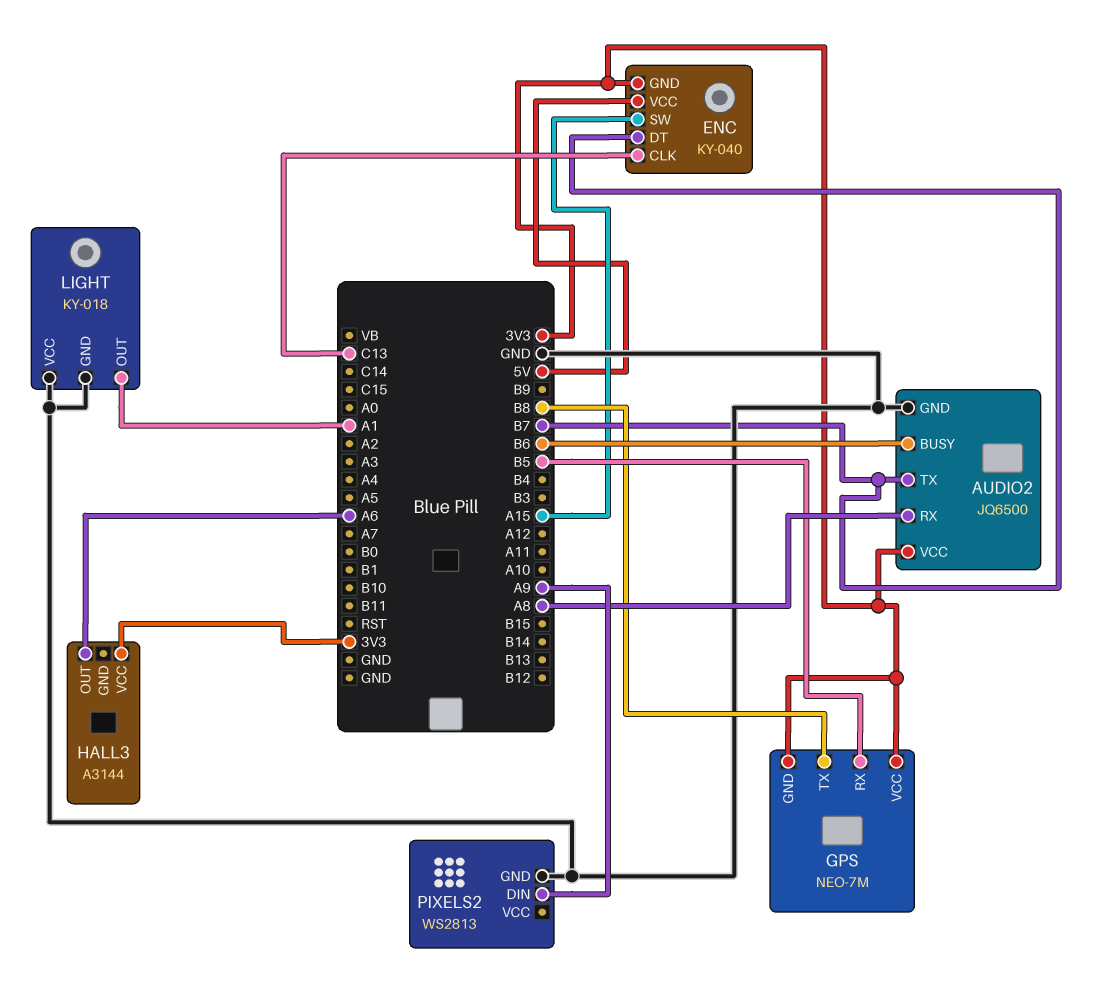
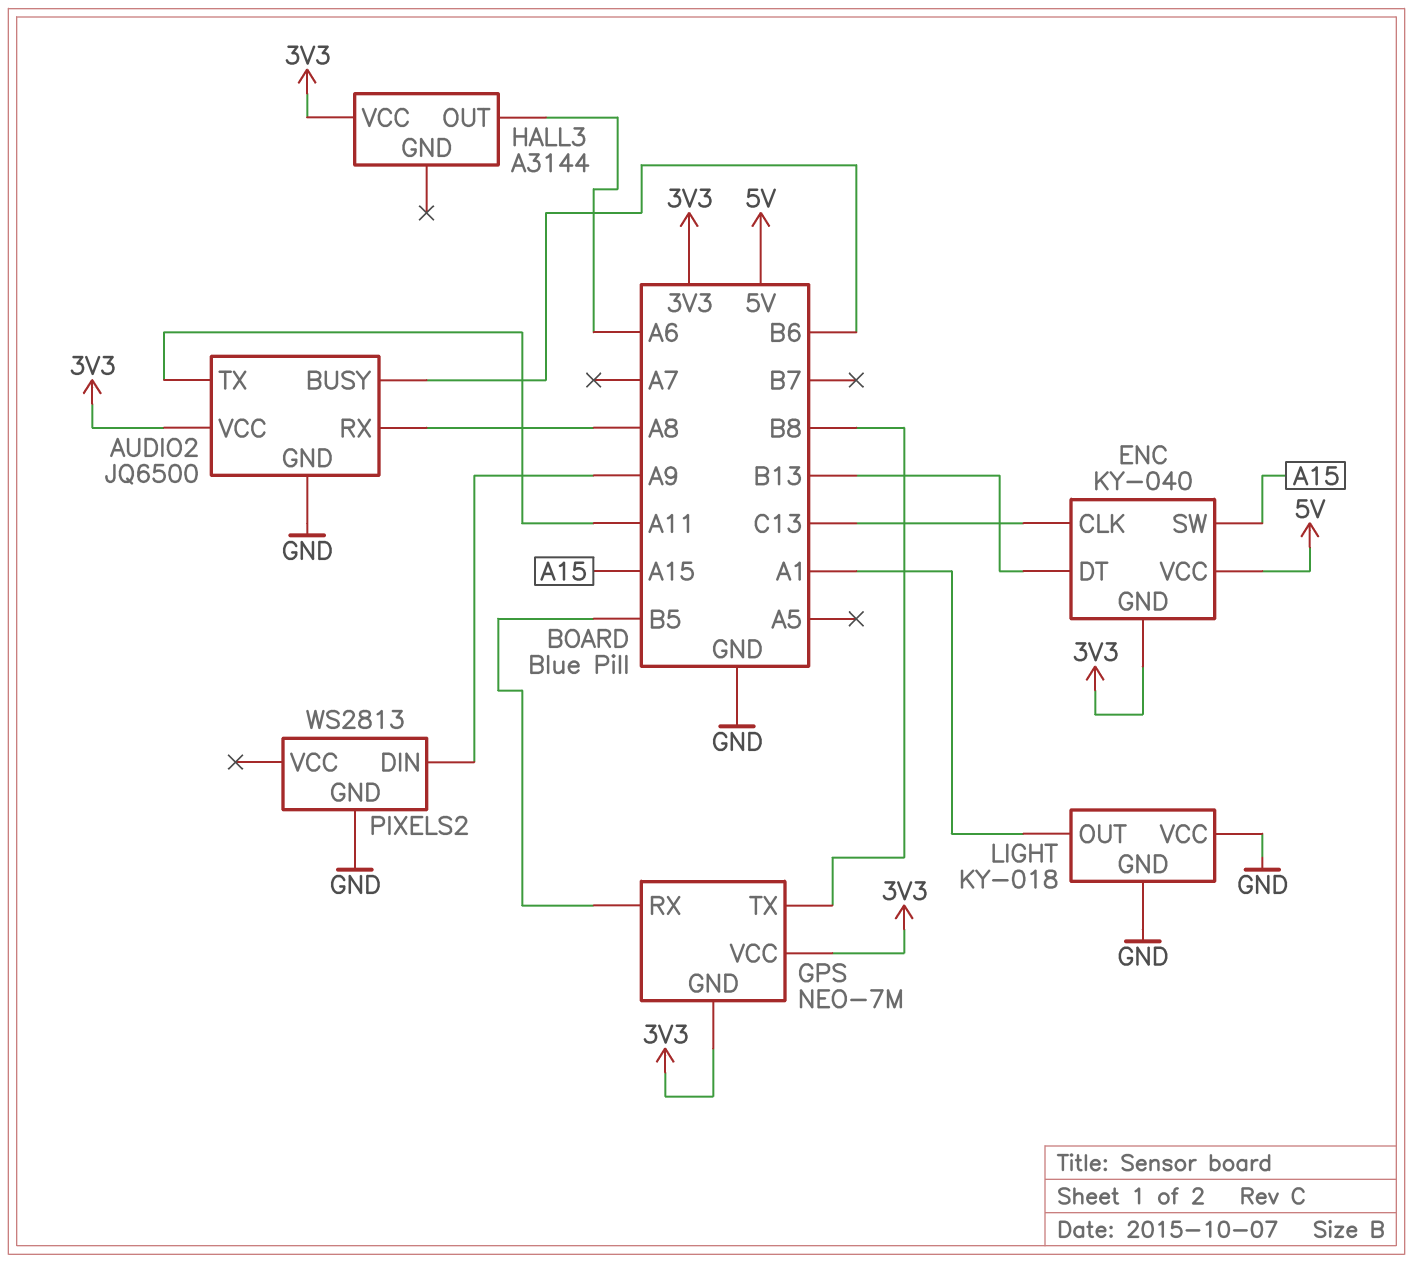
AUDIO2 pin TX: B7 -> A11
ENC pin DT: B7 -> B13

